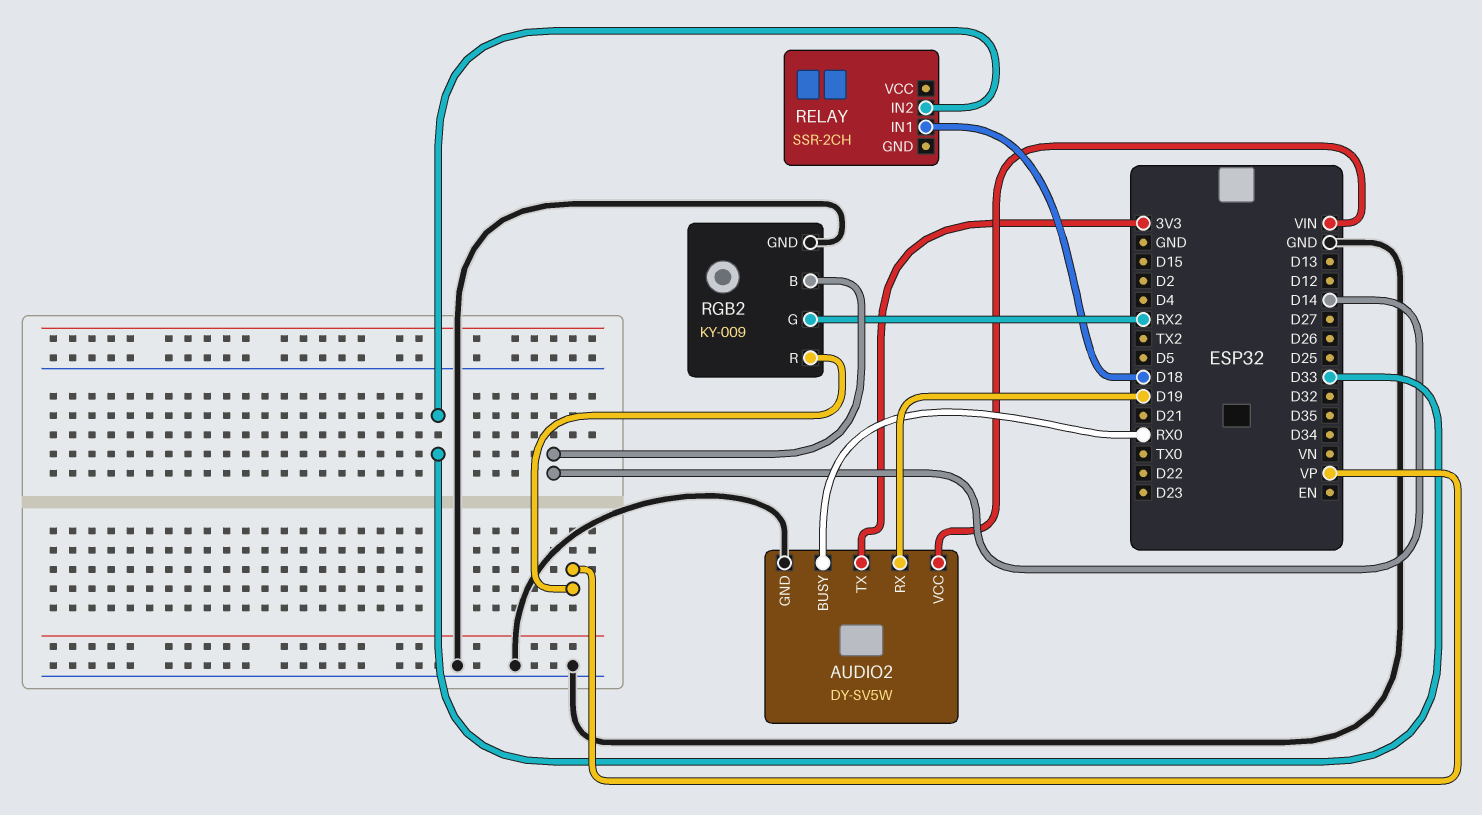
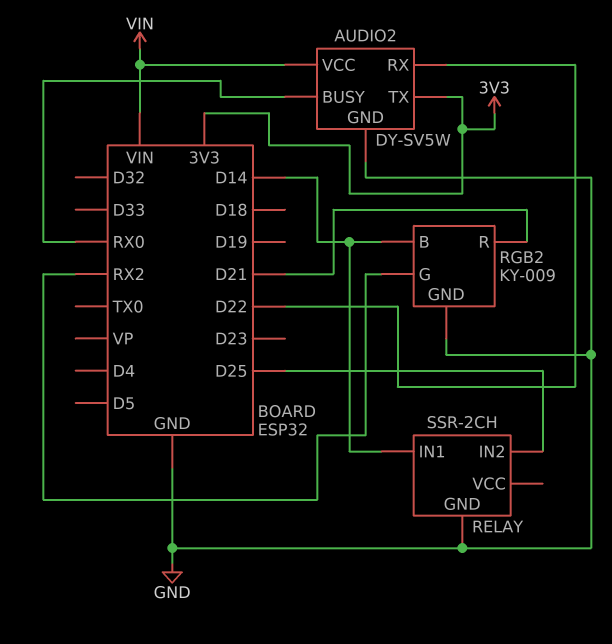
AUDIO2 pin RX: D19 -> D22
RELAY pin GND: none -> GND
RELAY pin IN1: D18 -> D14
RELAY pin IN2: D33 -> D25
RGB2 pin R: VP -> D21

